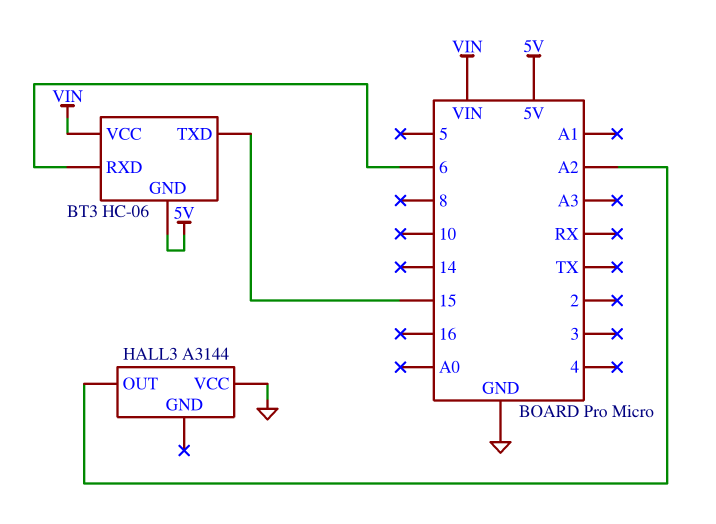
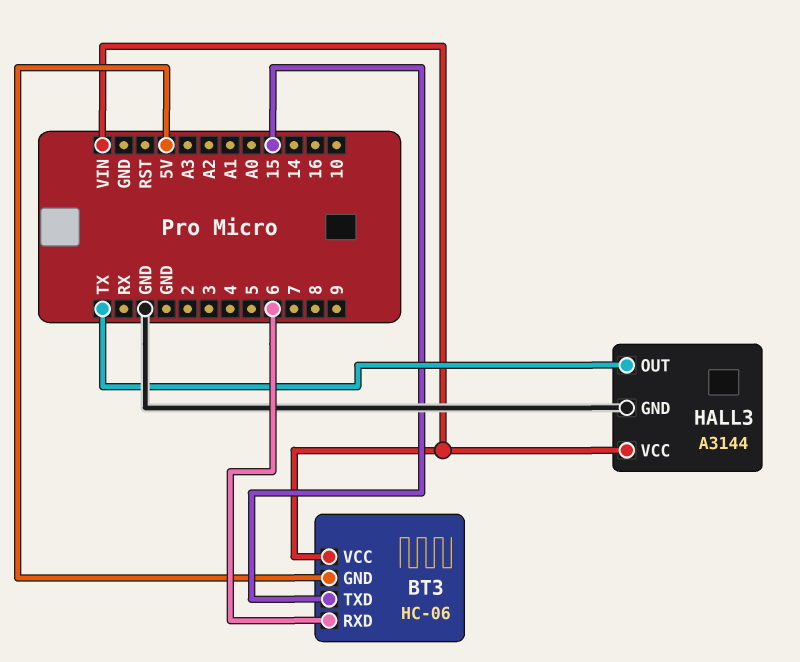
HALL3 pin GND: none -> GND
HALL3 pin OUT: A2 -> TX
HALL3 pin VCC: GND -> VIN

